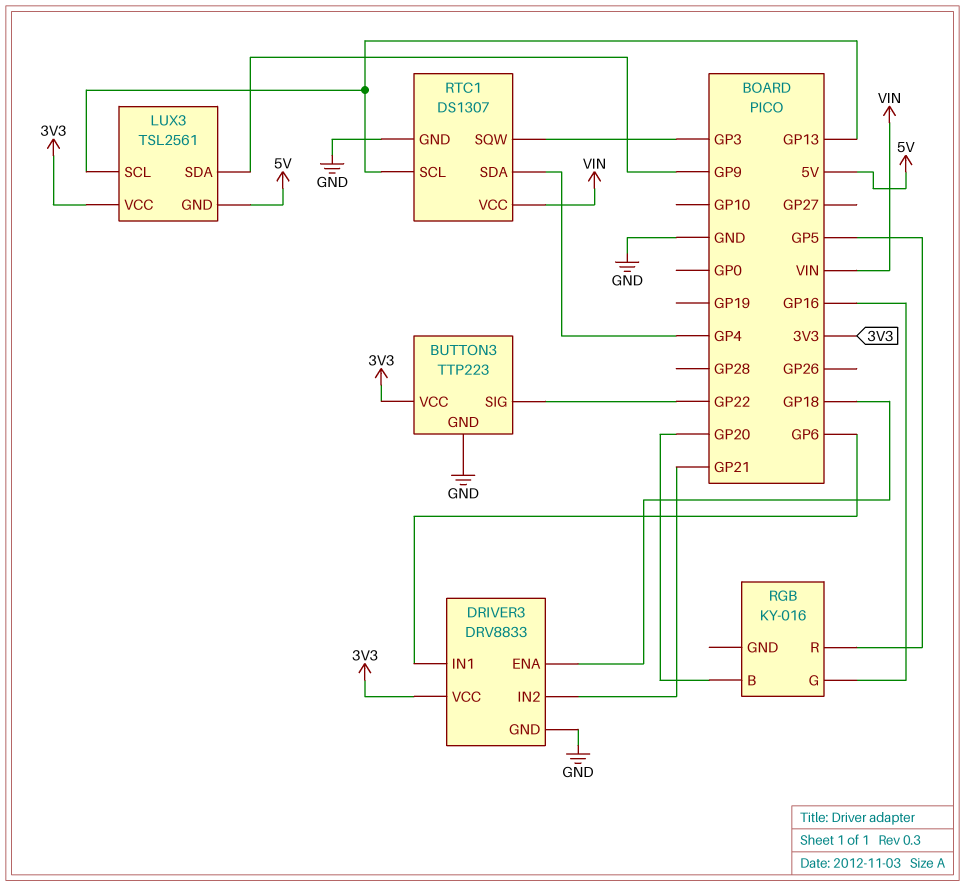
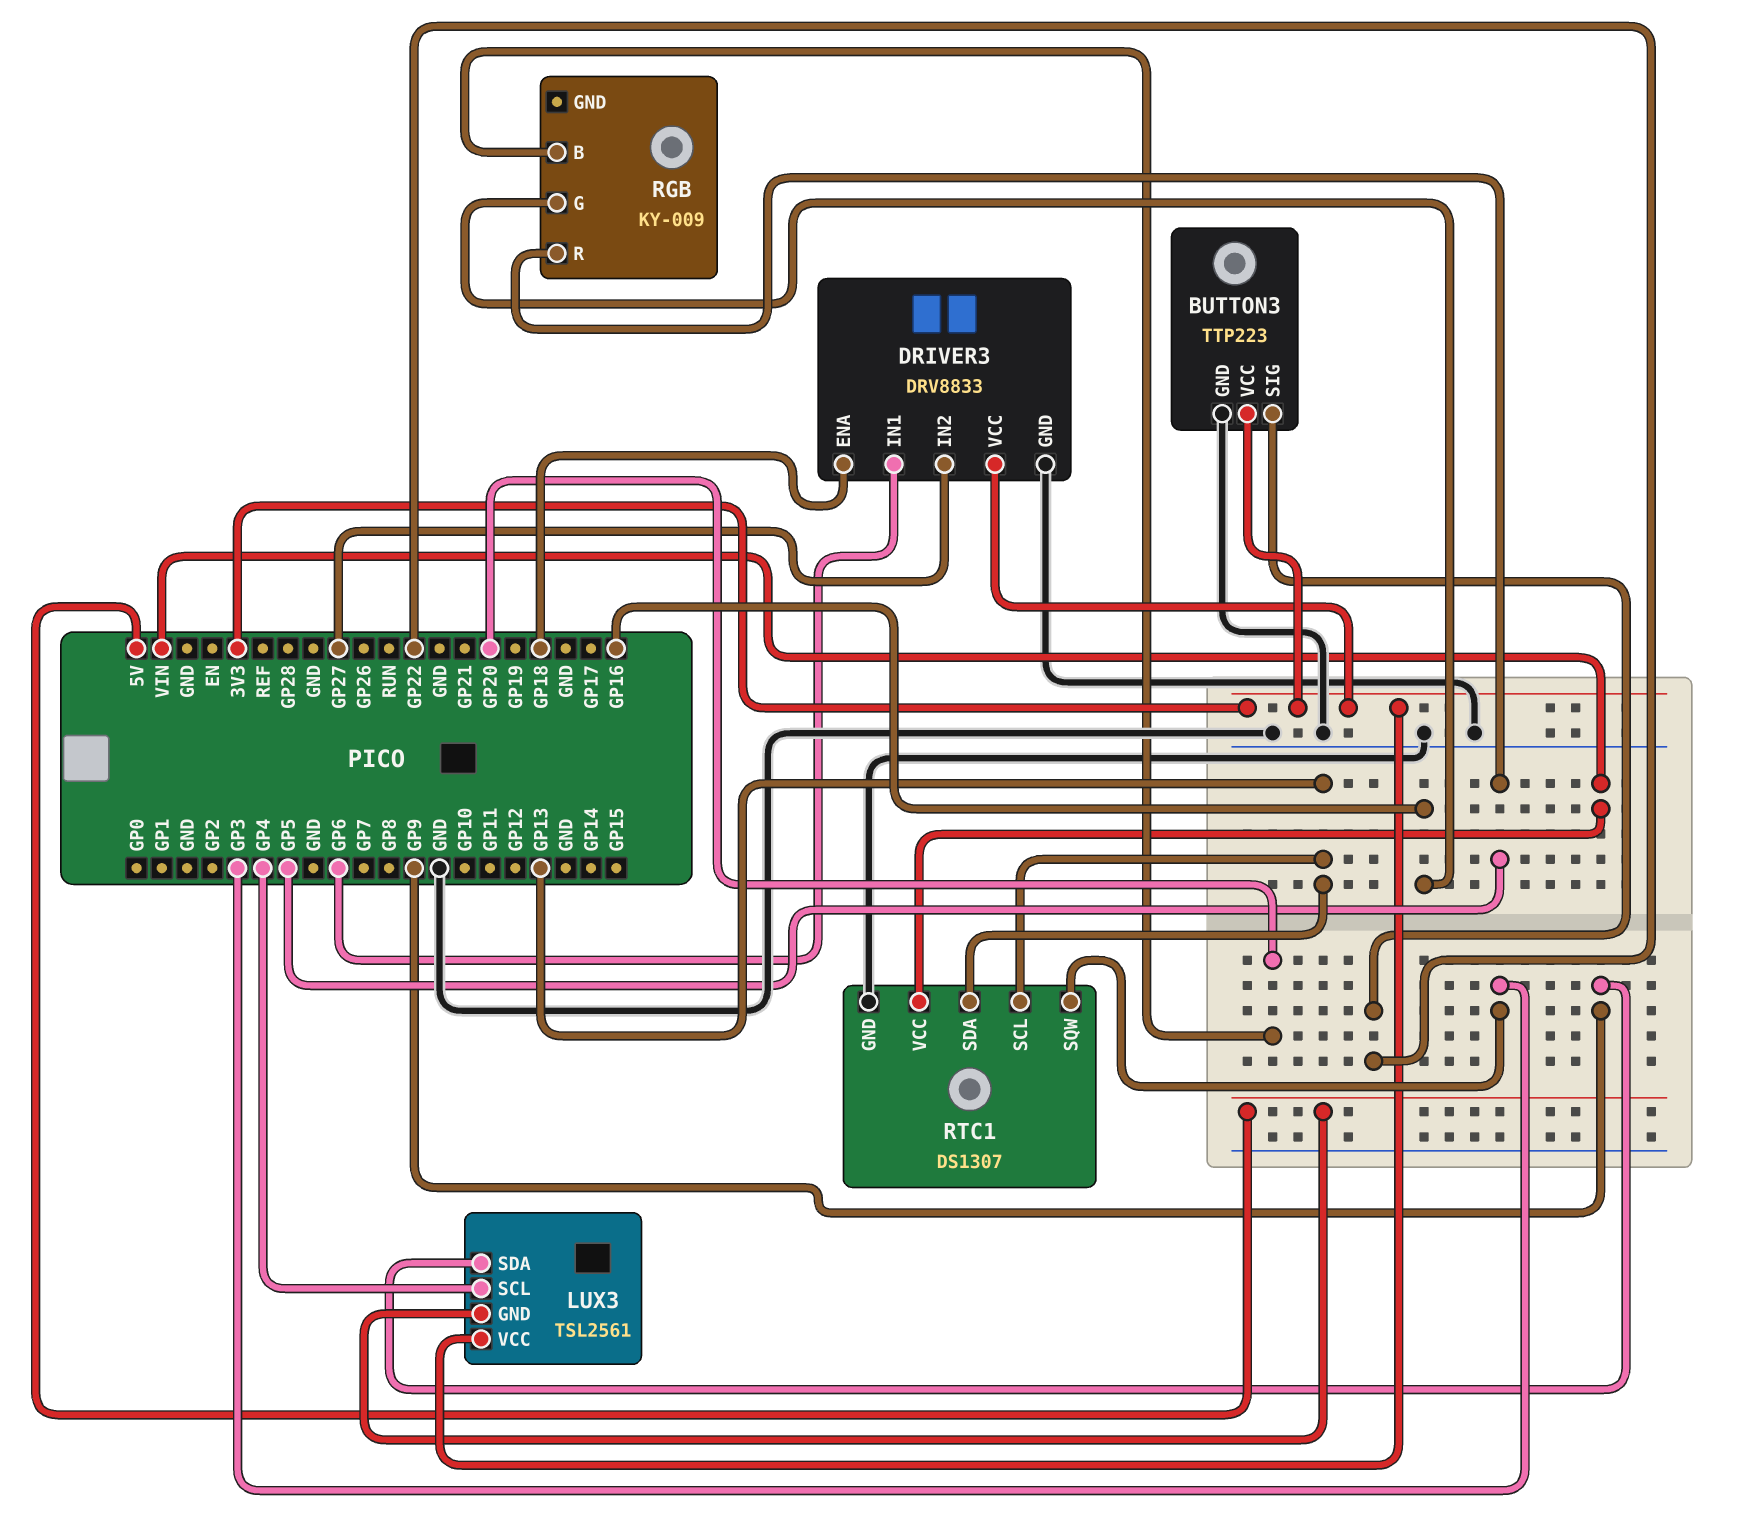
DRIVER3 pin IN2: GP21 -> GP27
LUX3 pin SCL: GP13 -> GP4
RGB: KY-016 -> KY-009
RTC1 pin SDA: GP4 -> GP13

